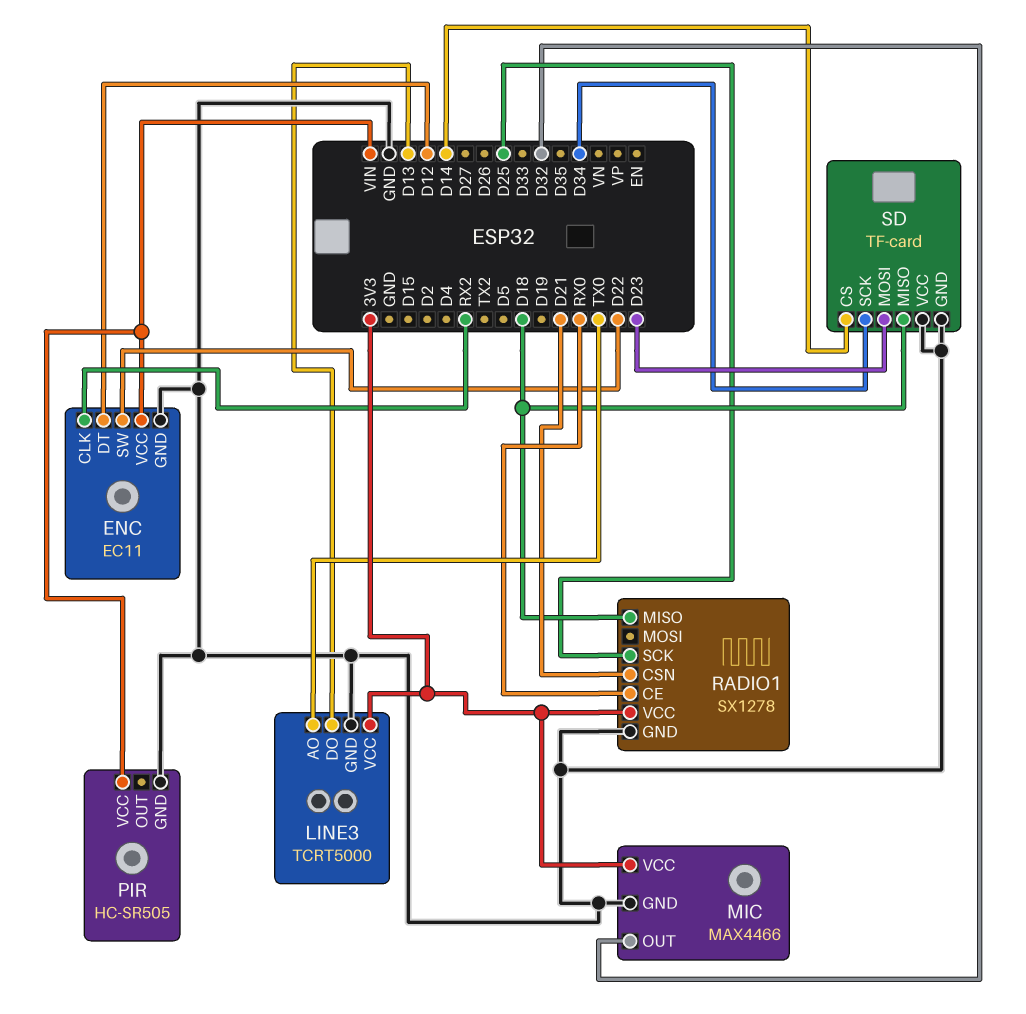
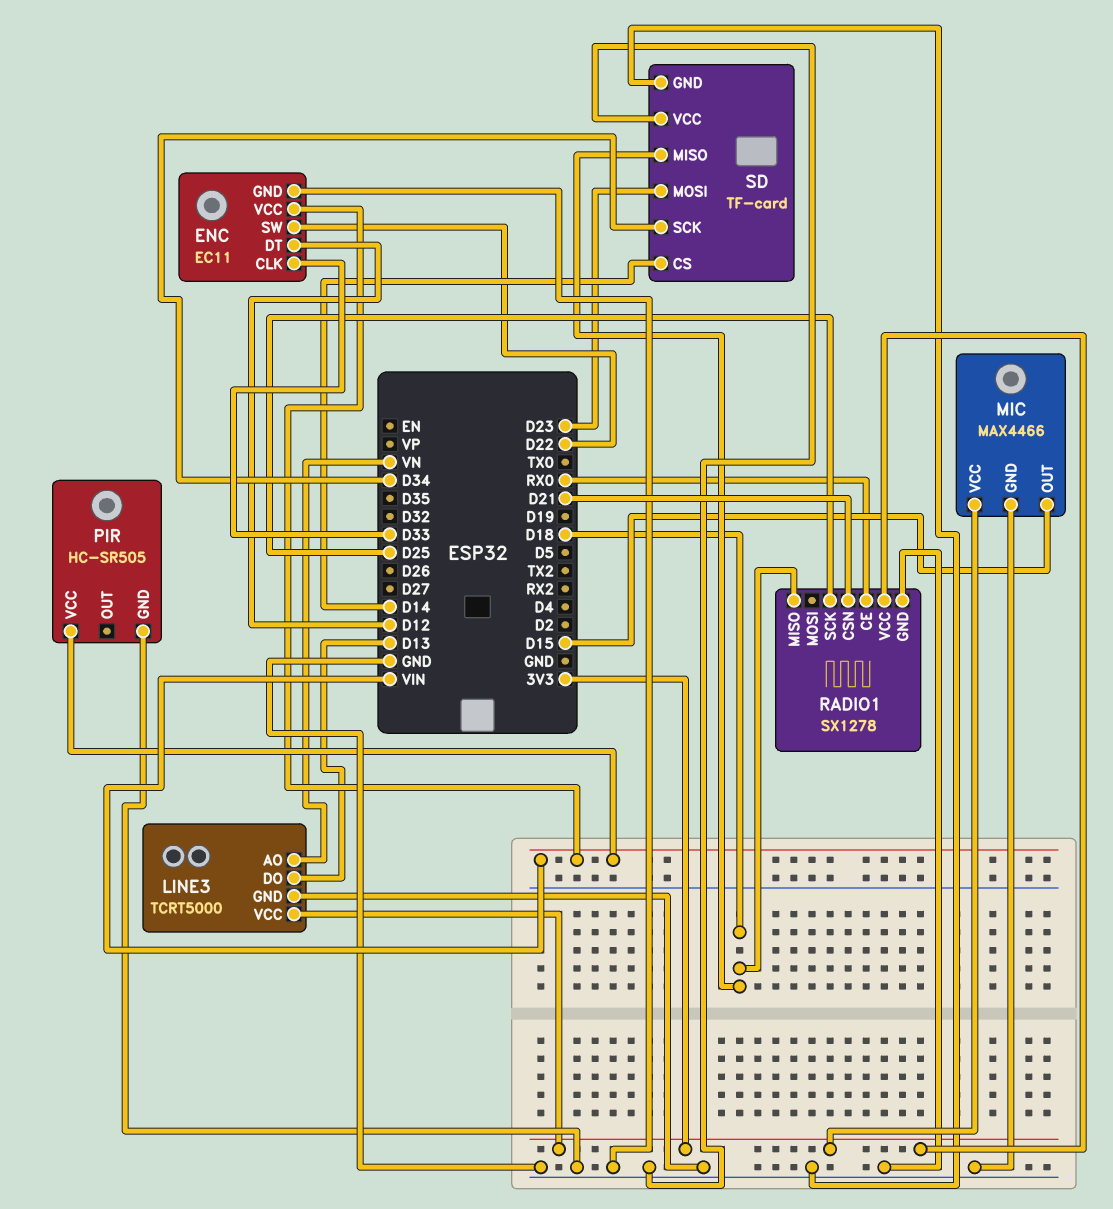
ENC pin CLK: RX2 -> D33
LINE3 pin AO: TX0 -> VN
MIC pin OUT: D32 -> D15

